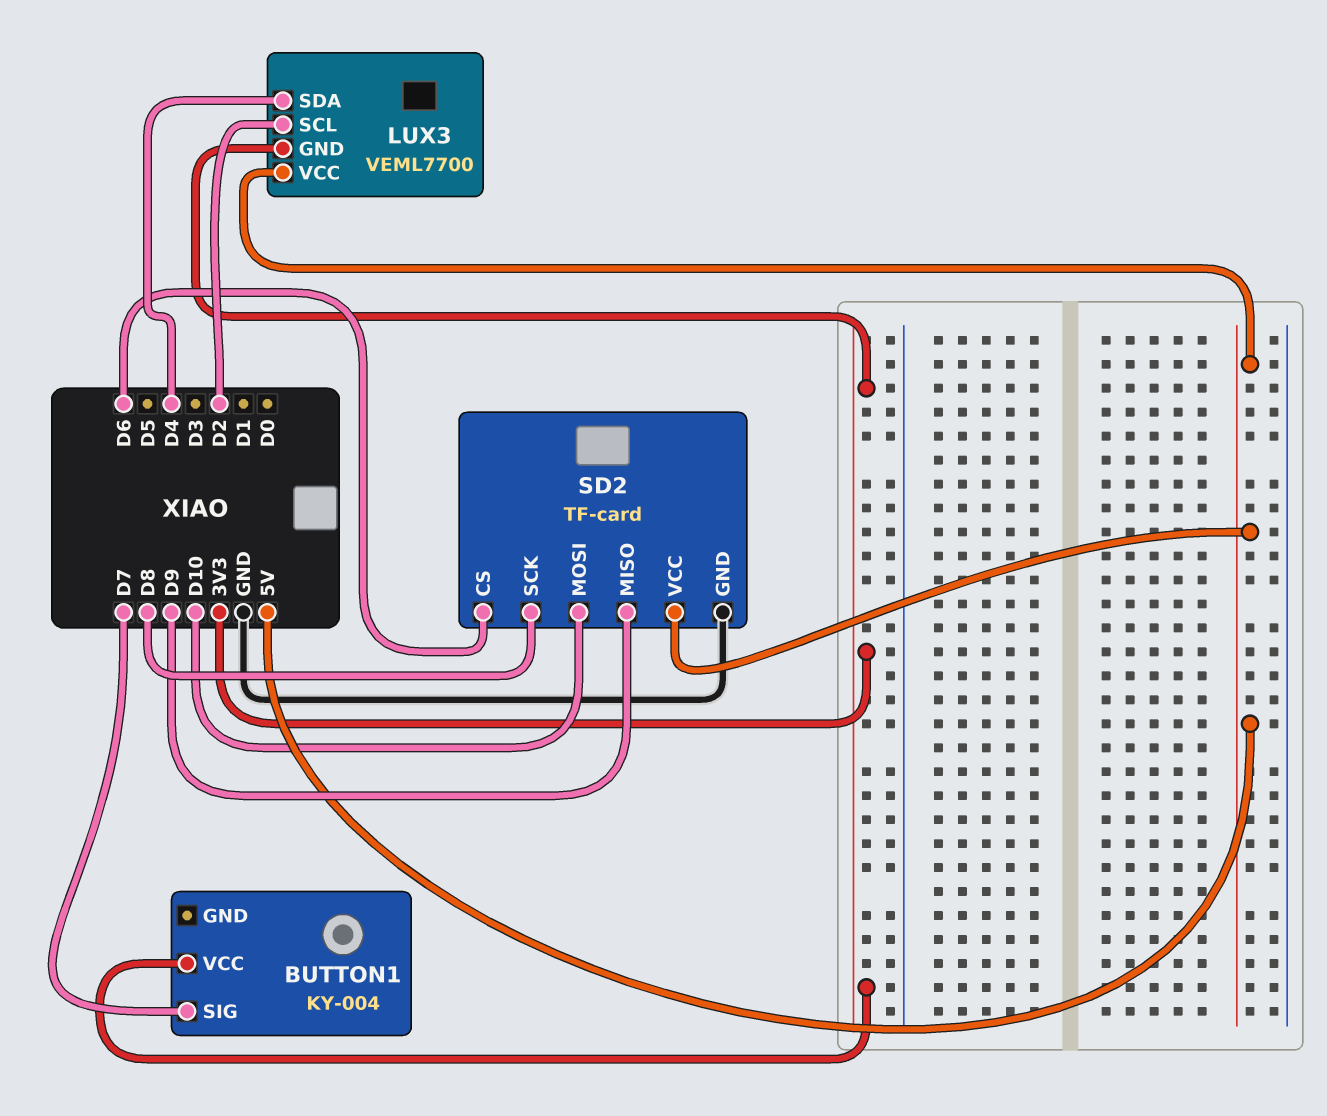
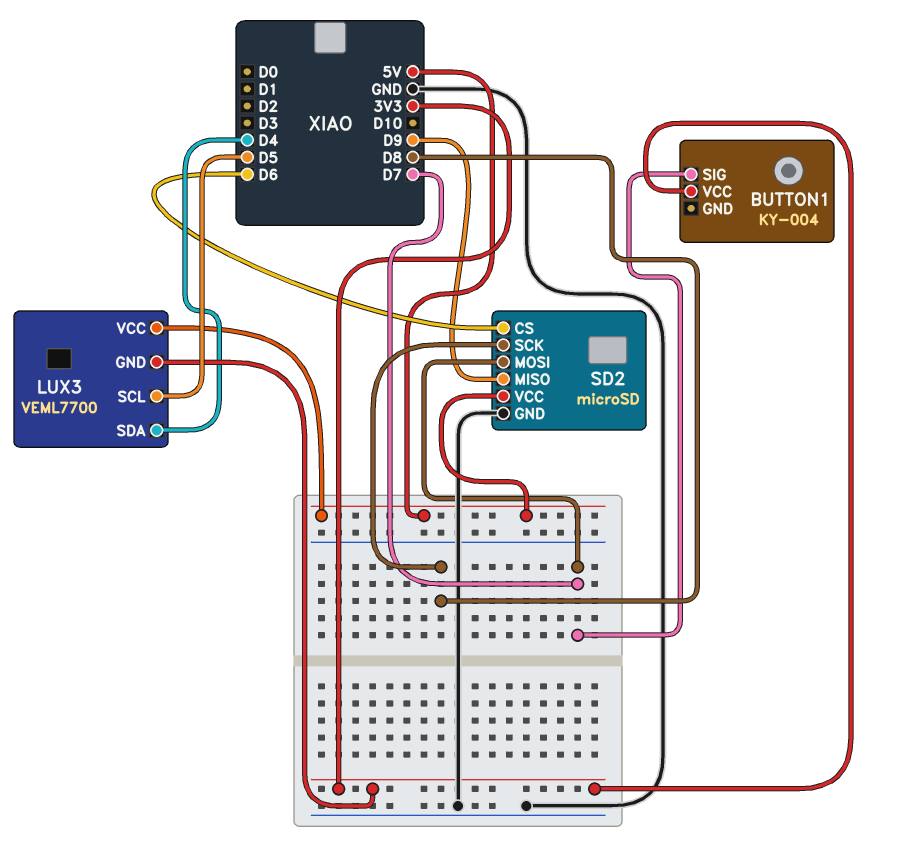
LUX3 pin SCL: D2 -> D5
SD2: TF-card -> microSD
SD2 pin MOSI: D10 -> D7

